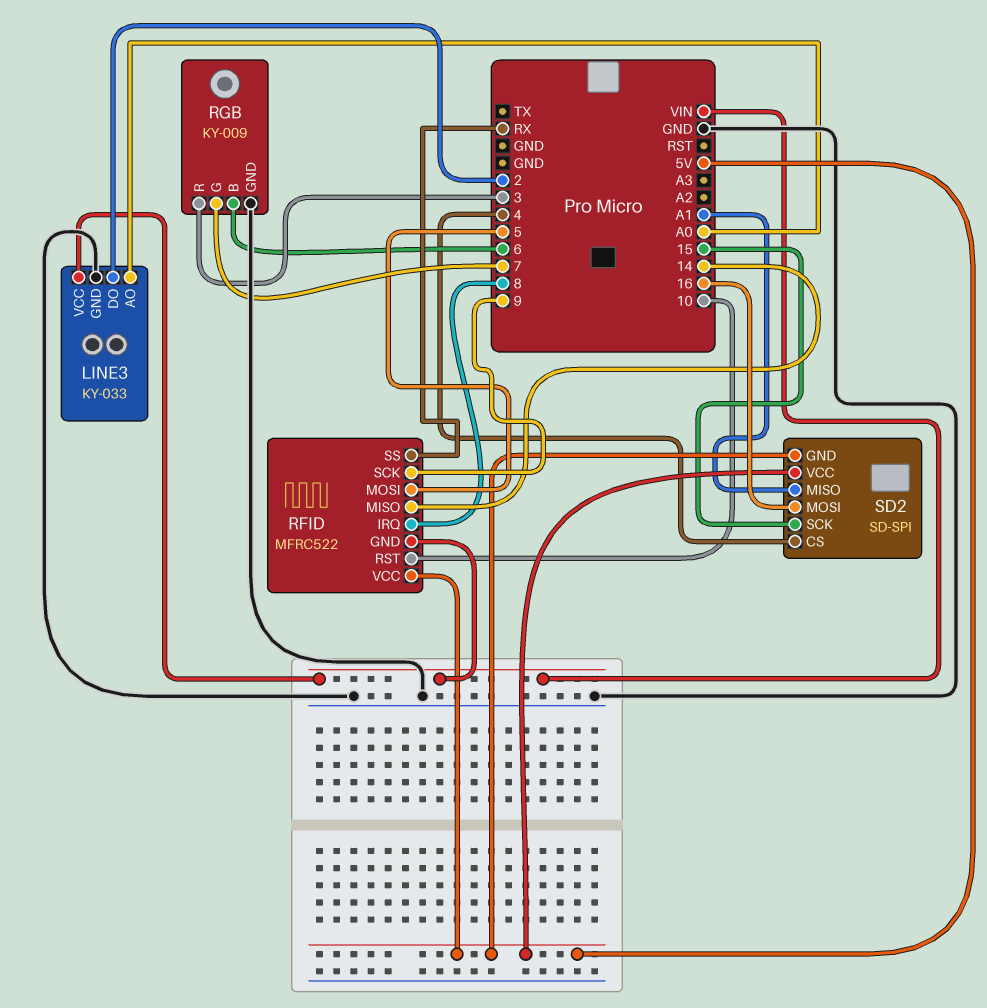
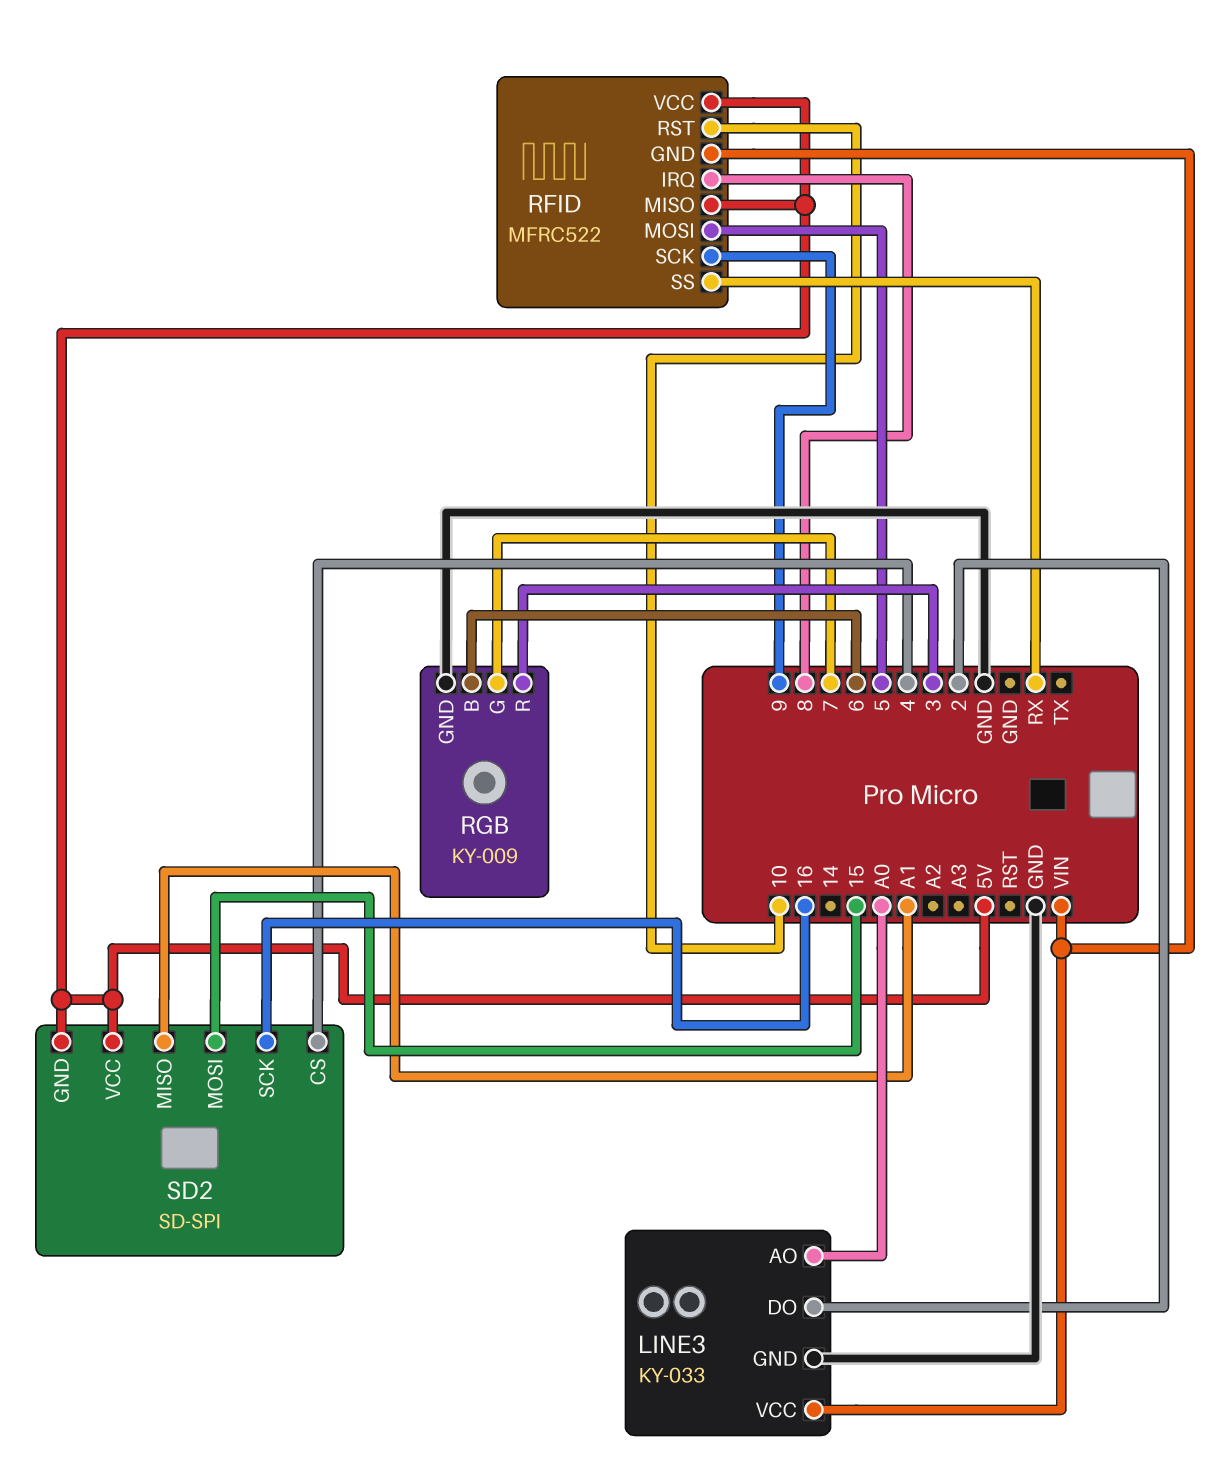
RFID pin MISO: 14 -> 5V
SD2 pin MOSI: 16 -> 15
SD2 pin SCK: 15 -> 16

